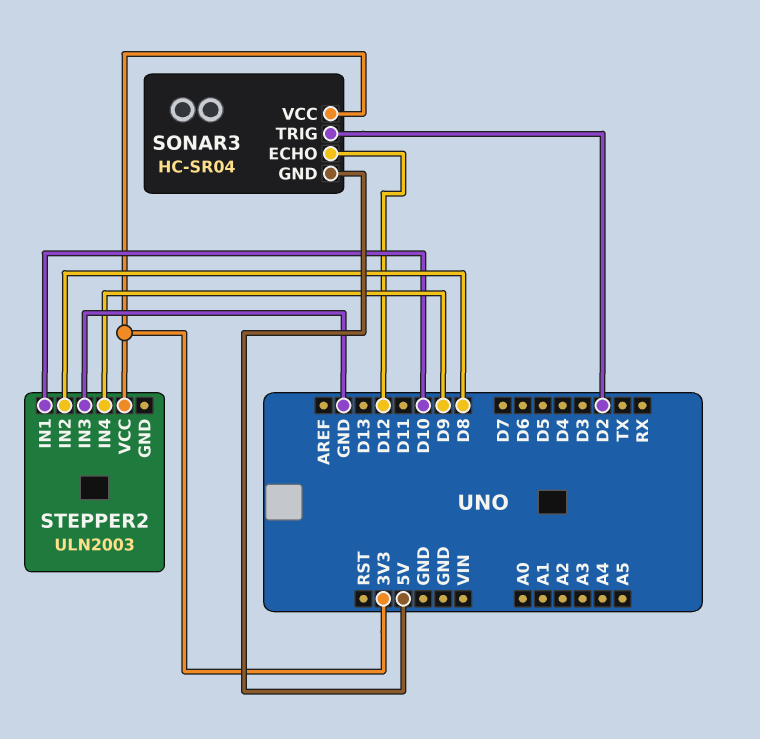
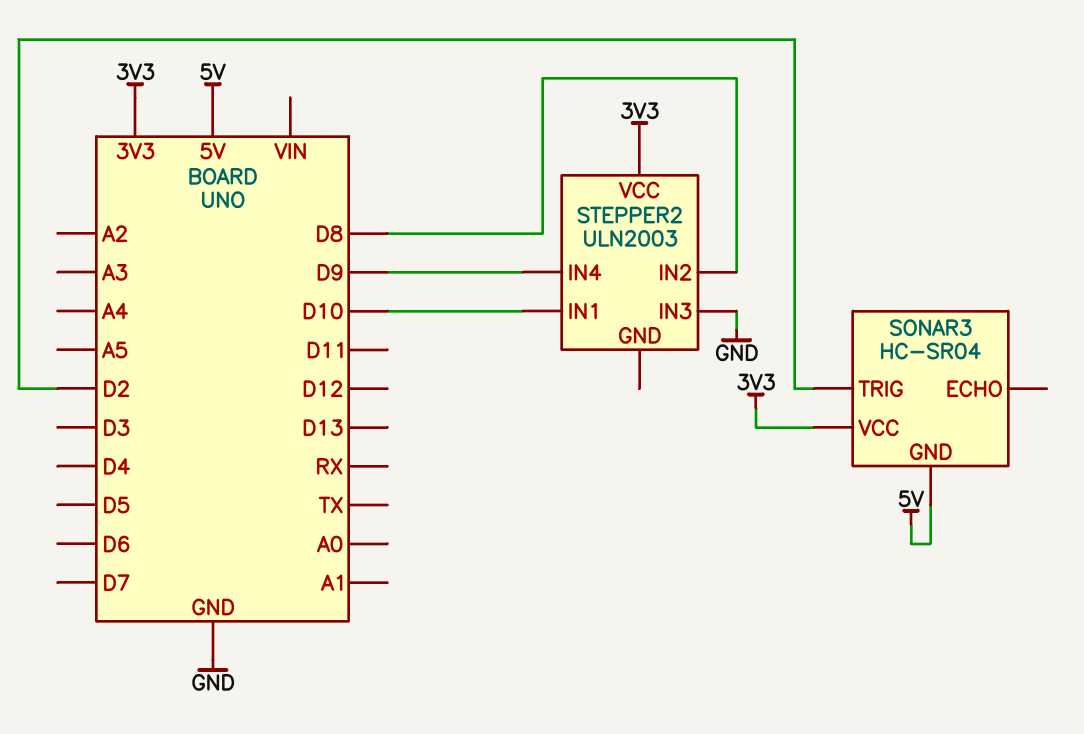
SONAR3 pin ECHO: D12 -> none

